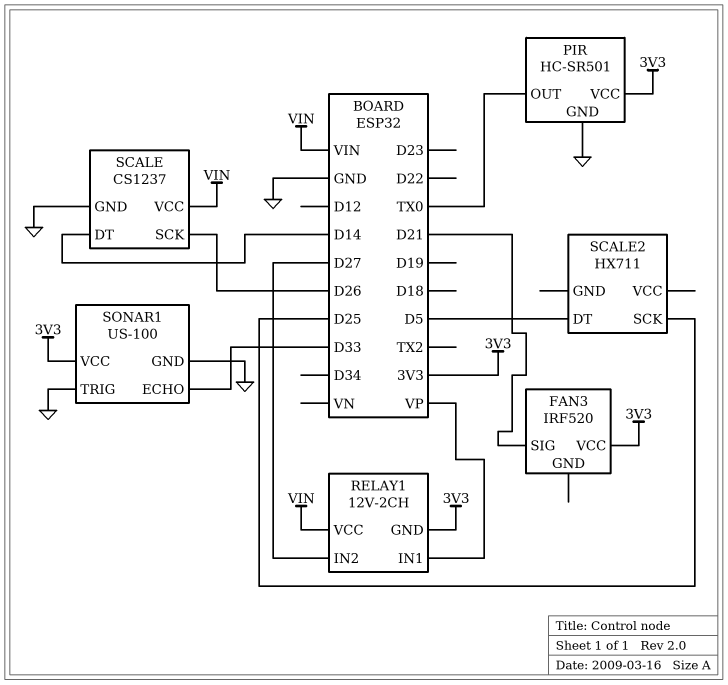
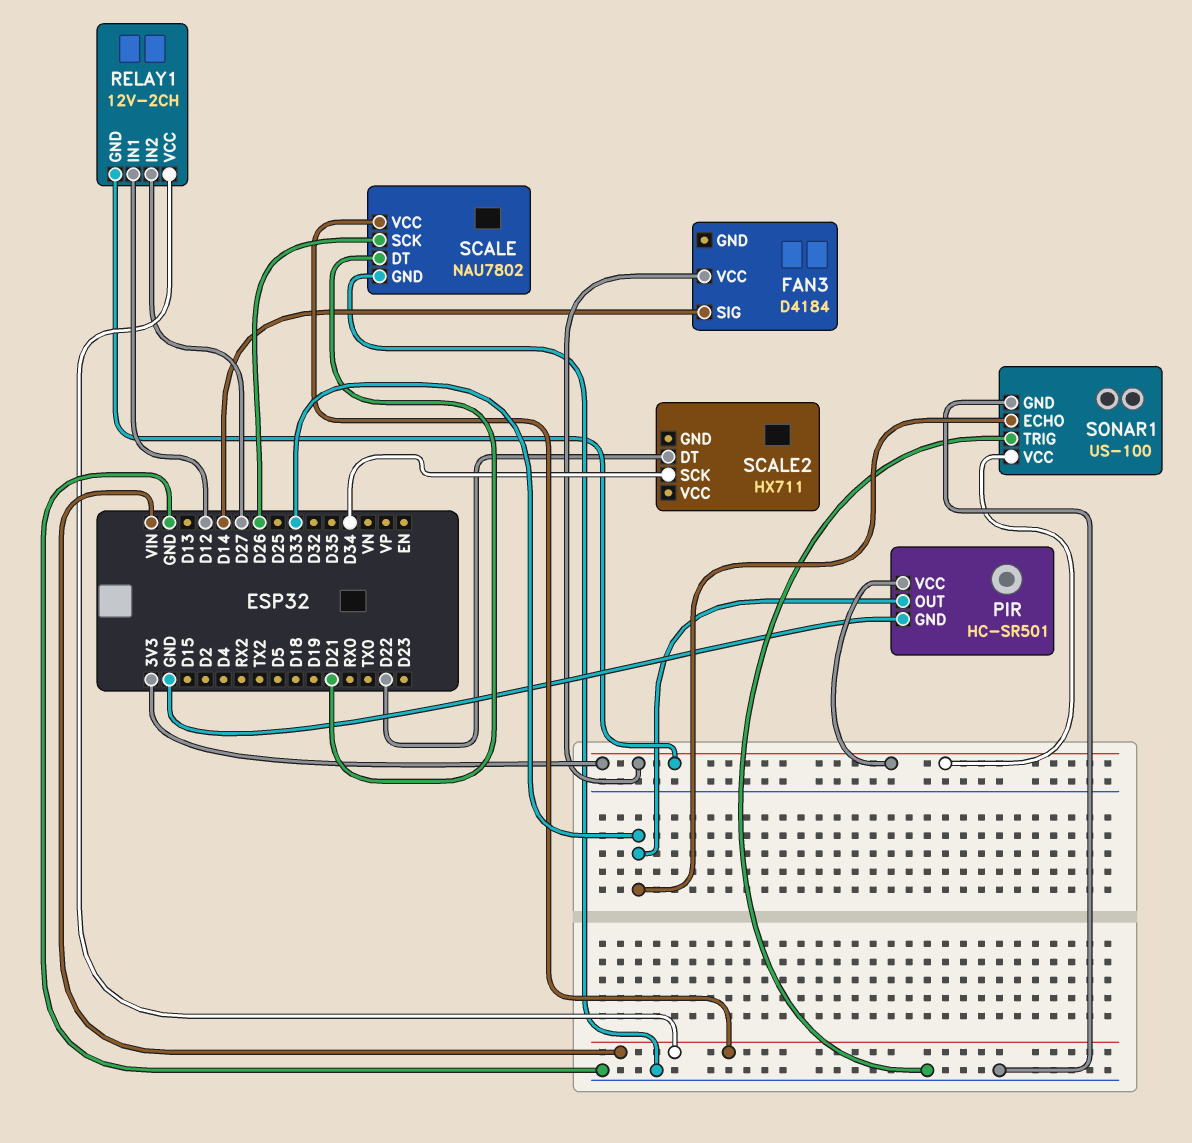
FAN3: IRF520 -> D4184
FAN3 pin SIG: D21 -> D14
PIR pin OUT: TX0 -> D33
RELAY1 pin IN1: VP -> D12
SCALE: CS1237 -> NAU7802
SCALE pin DT: D14 -> D21
SCALE2 pin DT: D5 -> D22
SCALE2 pin SCK: D25 -> D34

